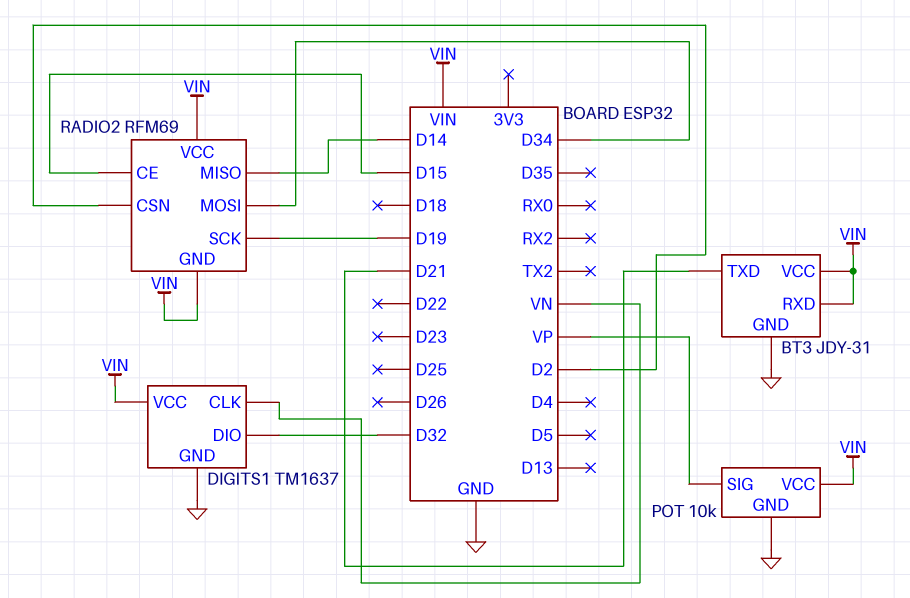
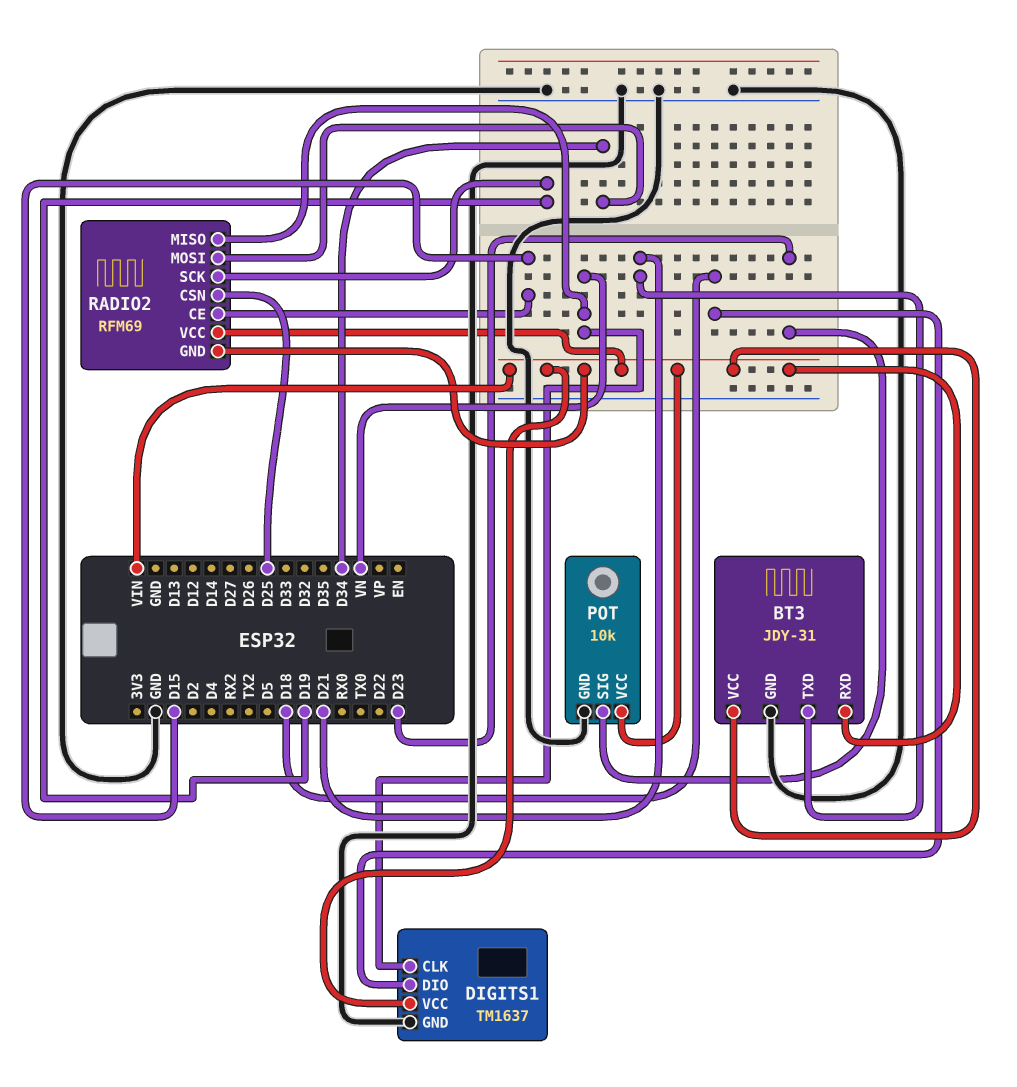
DIGITS1 pin DIO: D32 -> D18
POT pin SIG: VP -> D23
RADIO2 pin CSN: D2 -> D25
RADIO2 pin MISO: D14 -> VN

